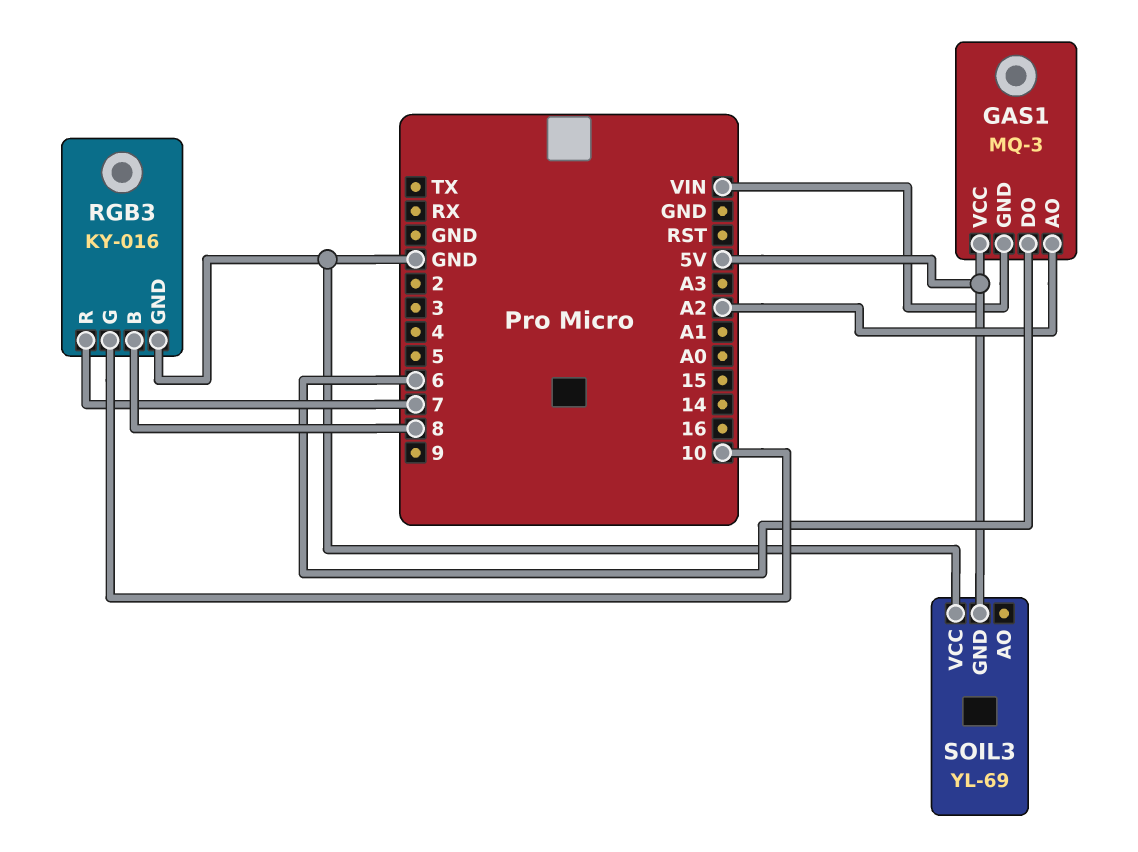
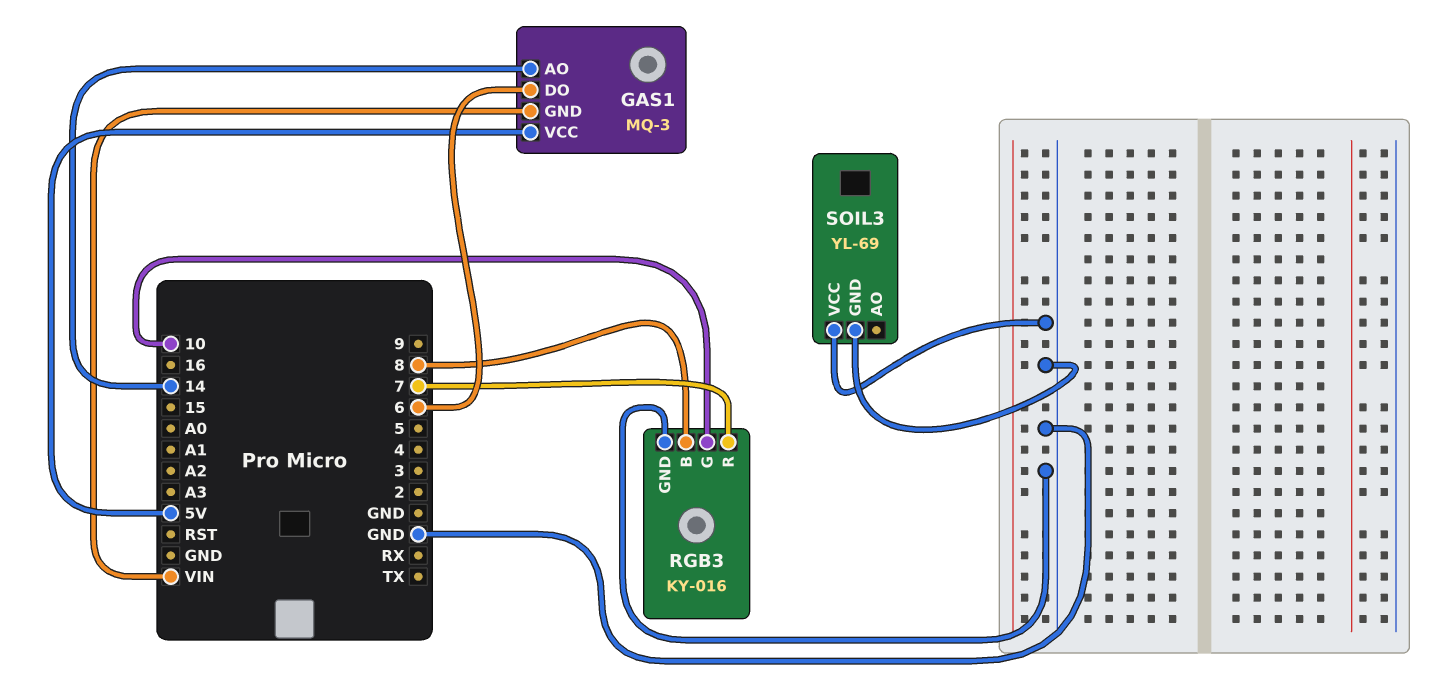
GAS1 pin AO: A2 -> 14
SOIL3 pin GND: 5V -> GND

